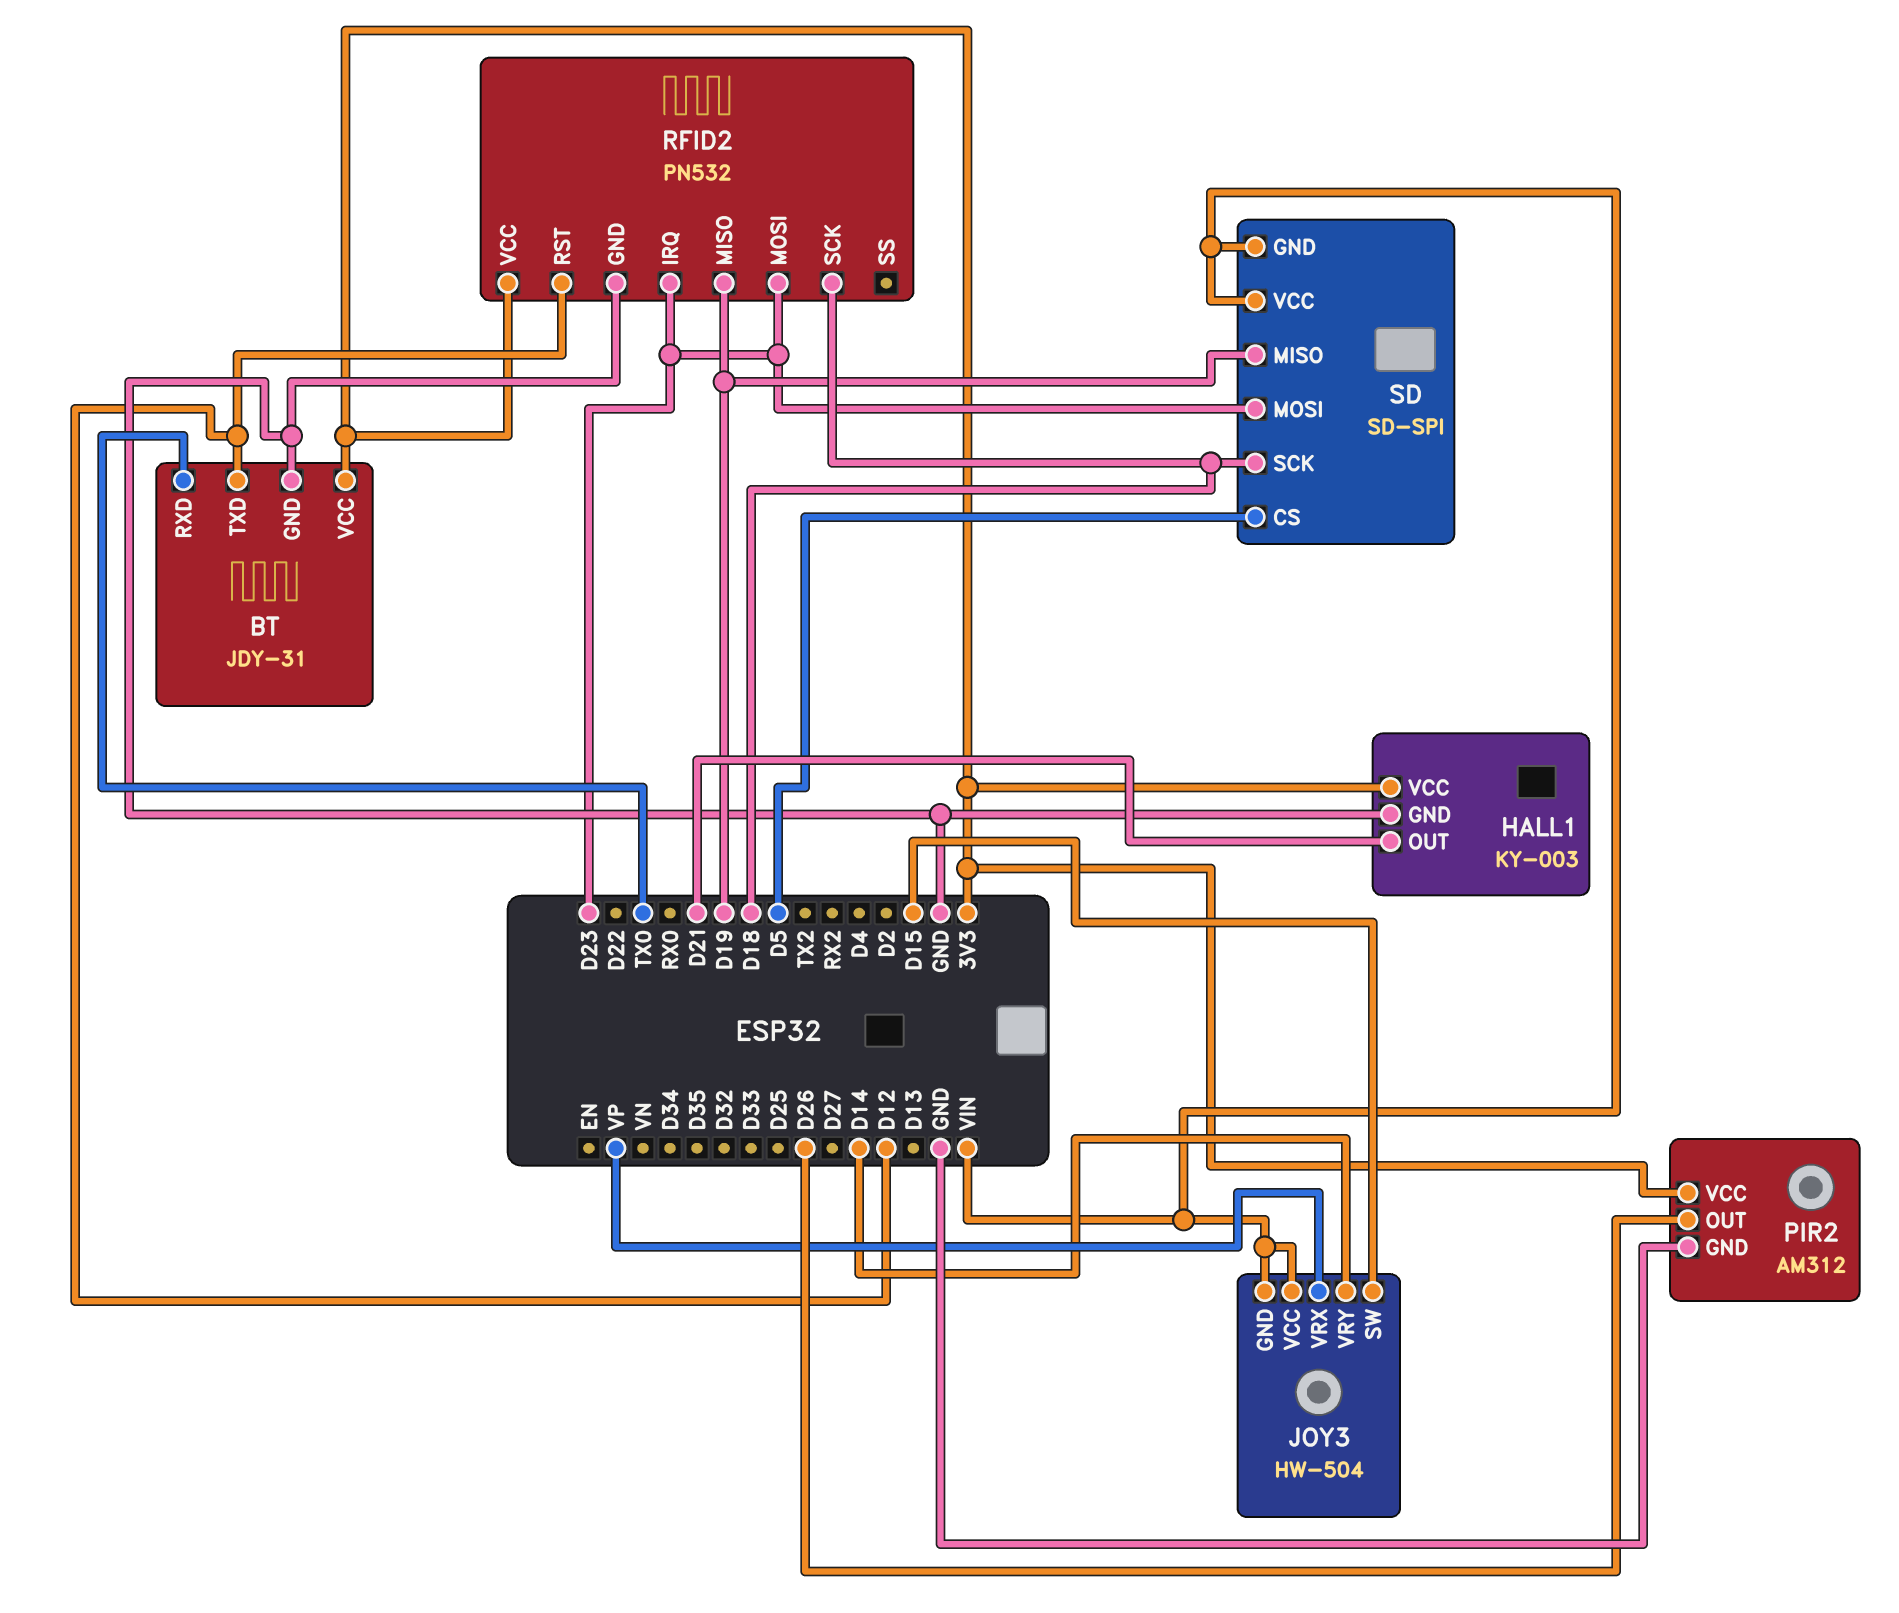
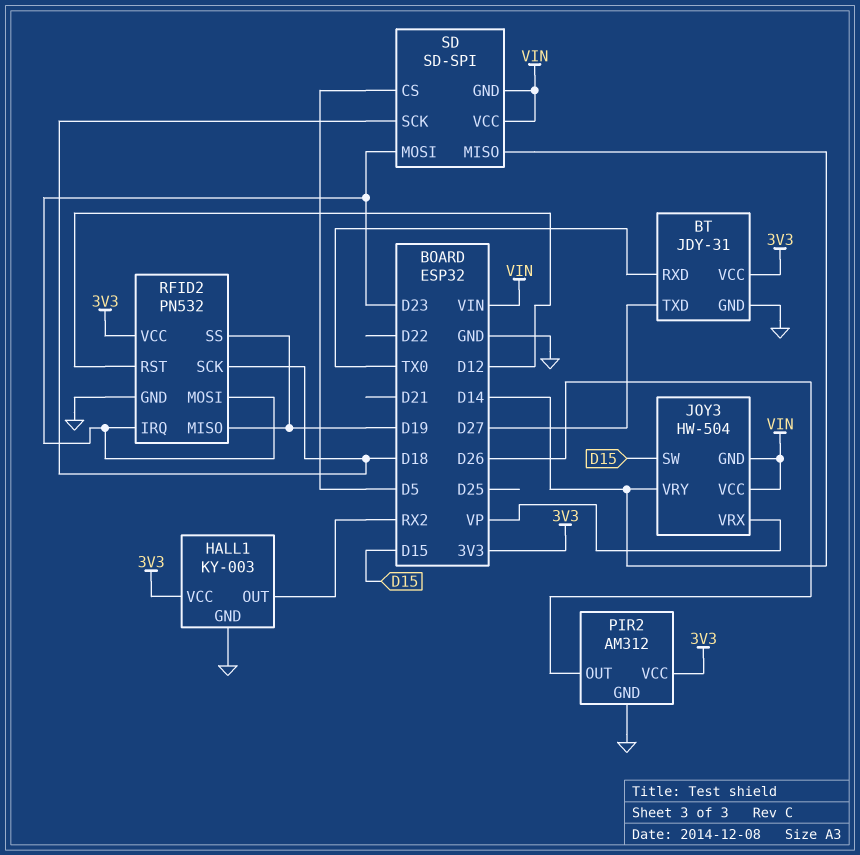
BT pin TXD: D12 -> D27
HALL1 pin OUT: D21 -> RX2
RFID2 pin SS: none -> D19
SD pin MISO: D19 -> D14

